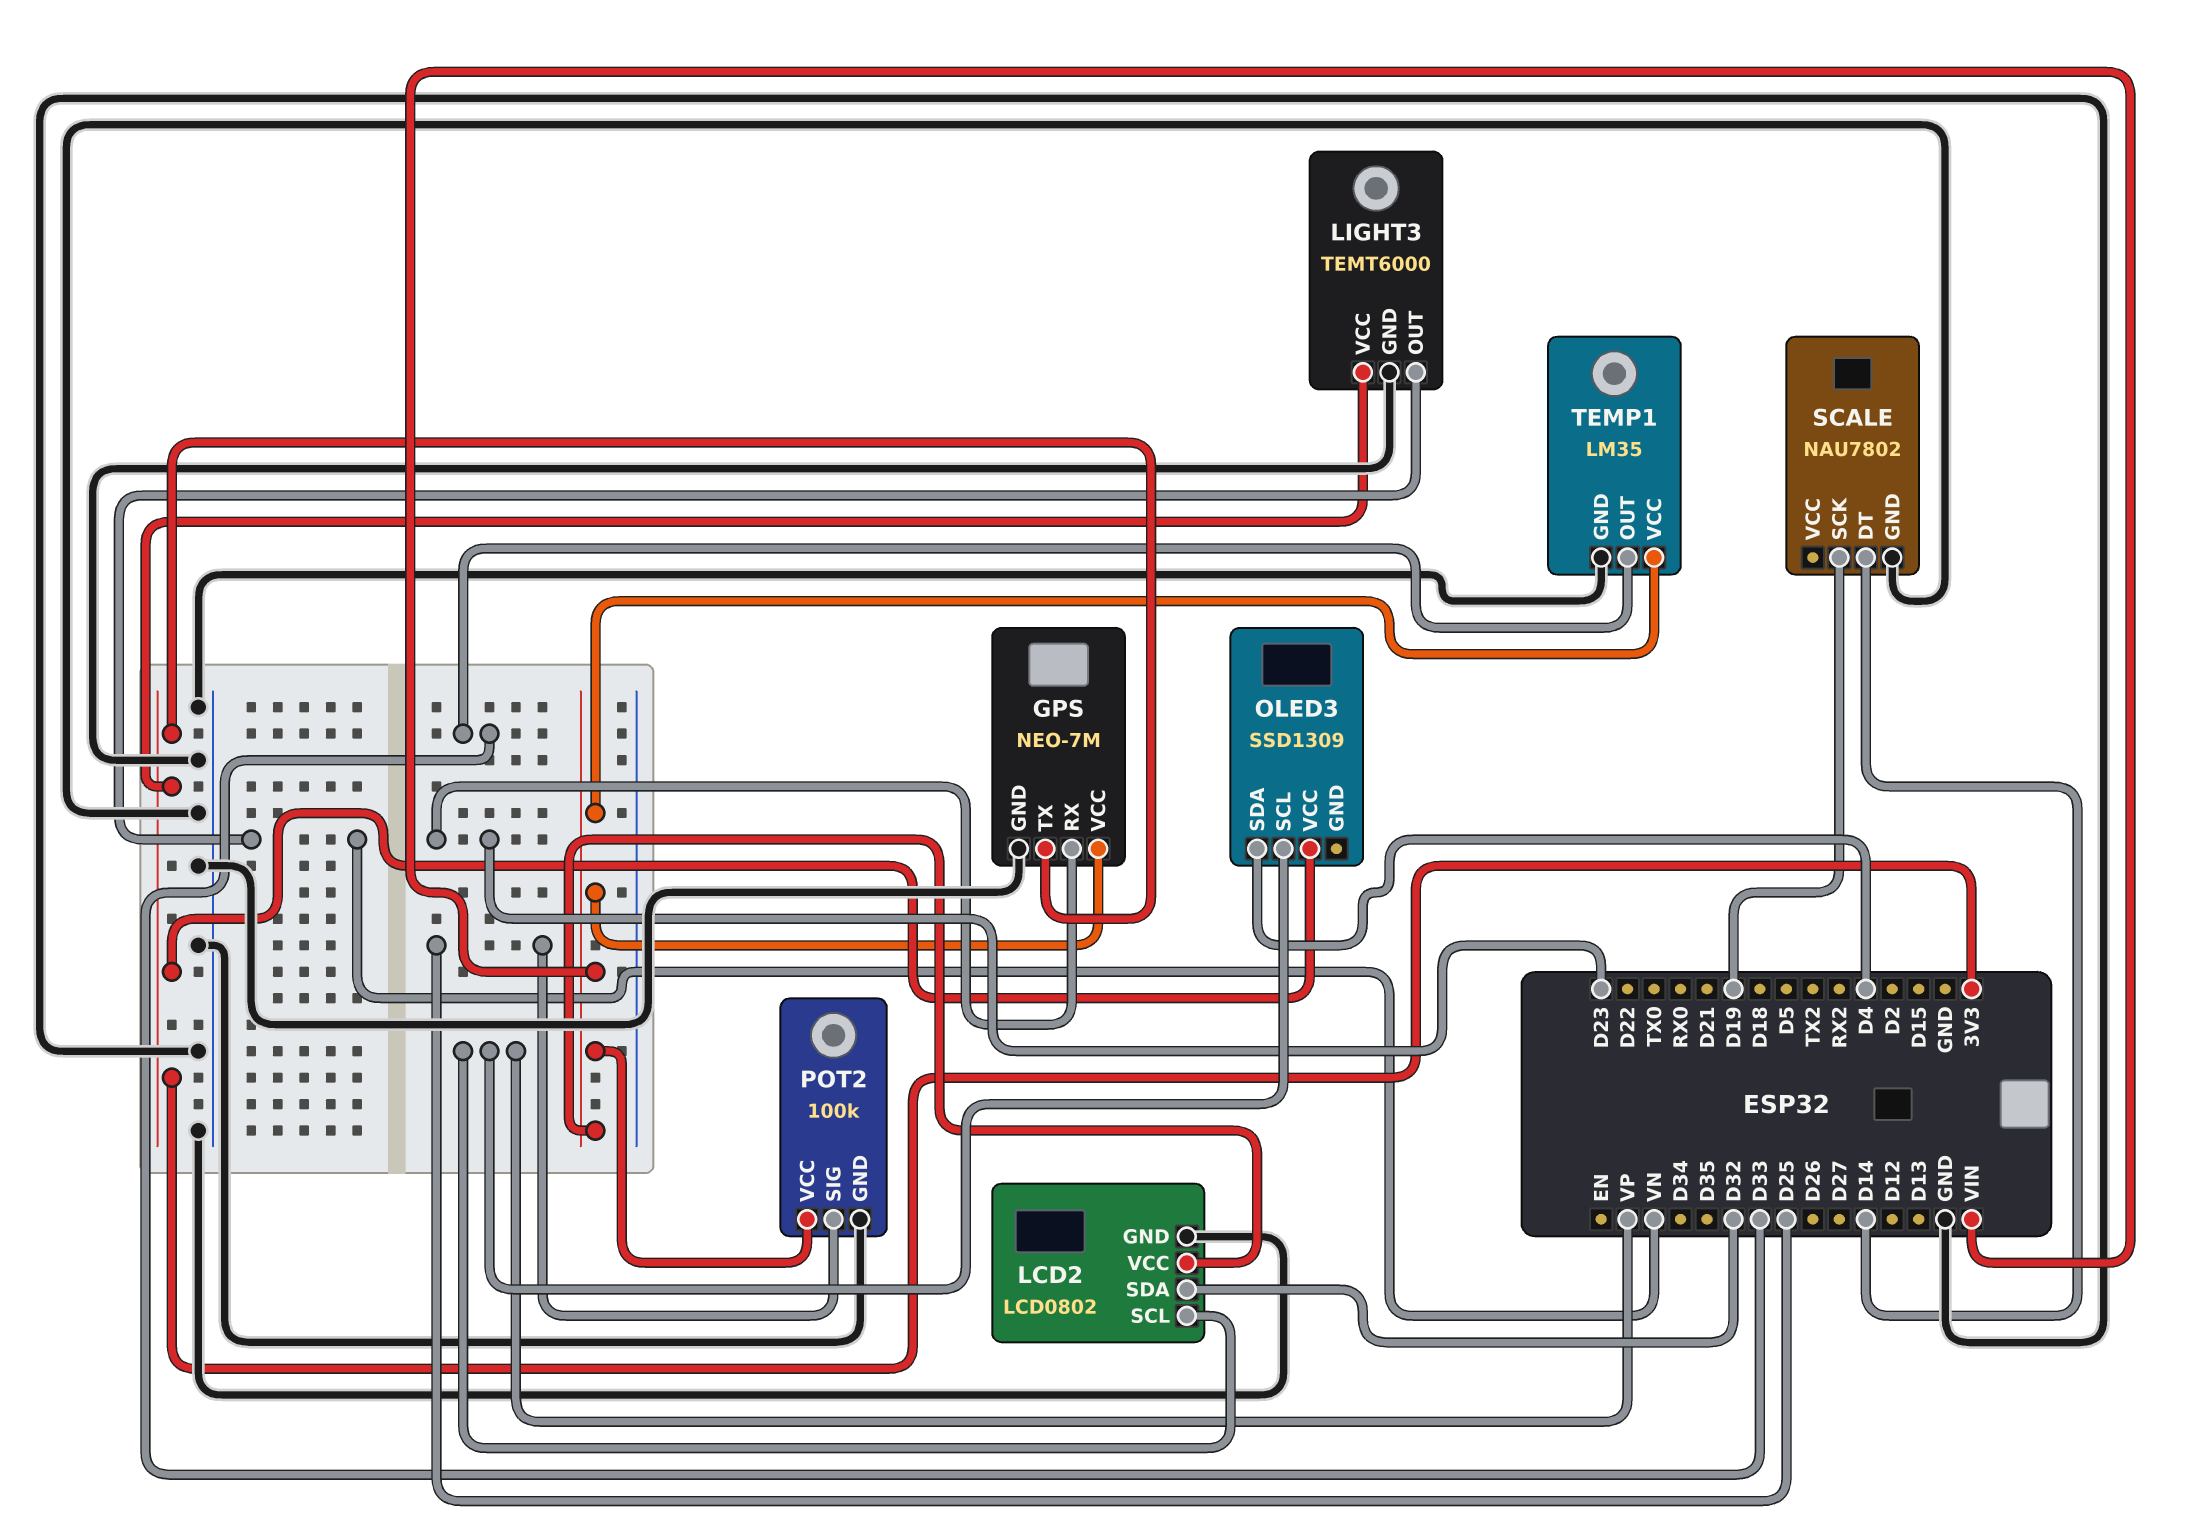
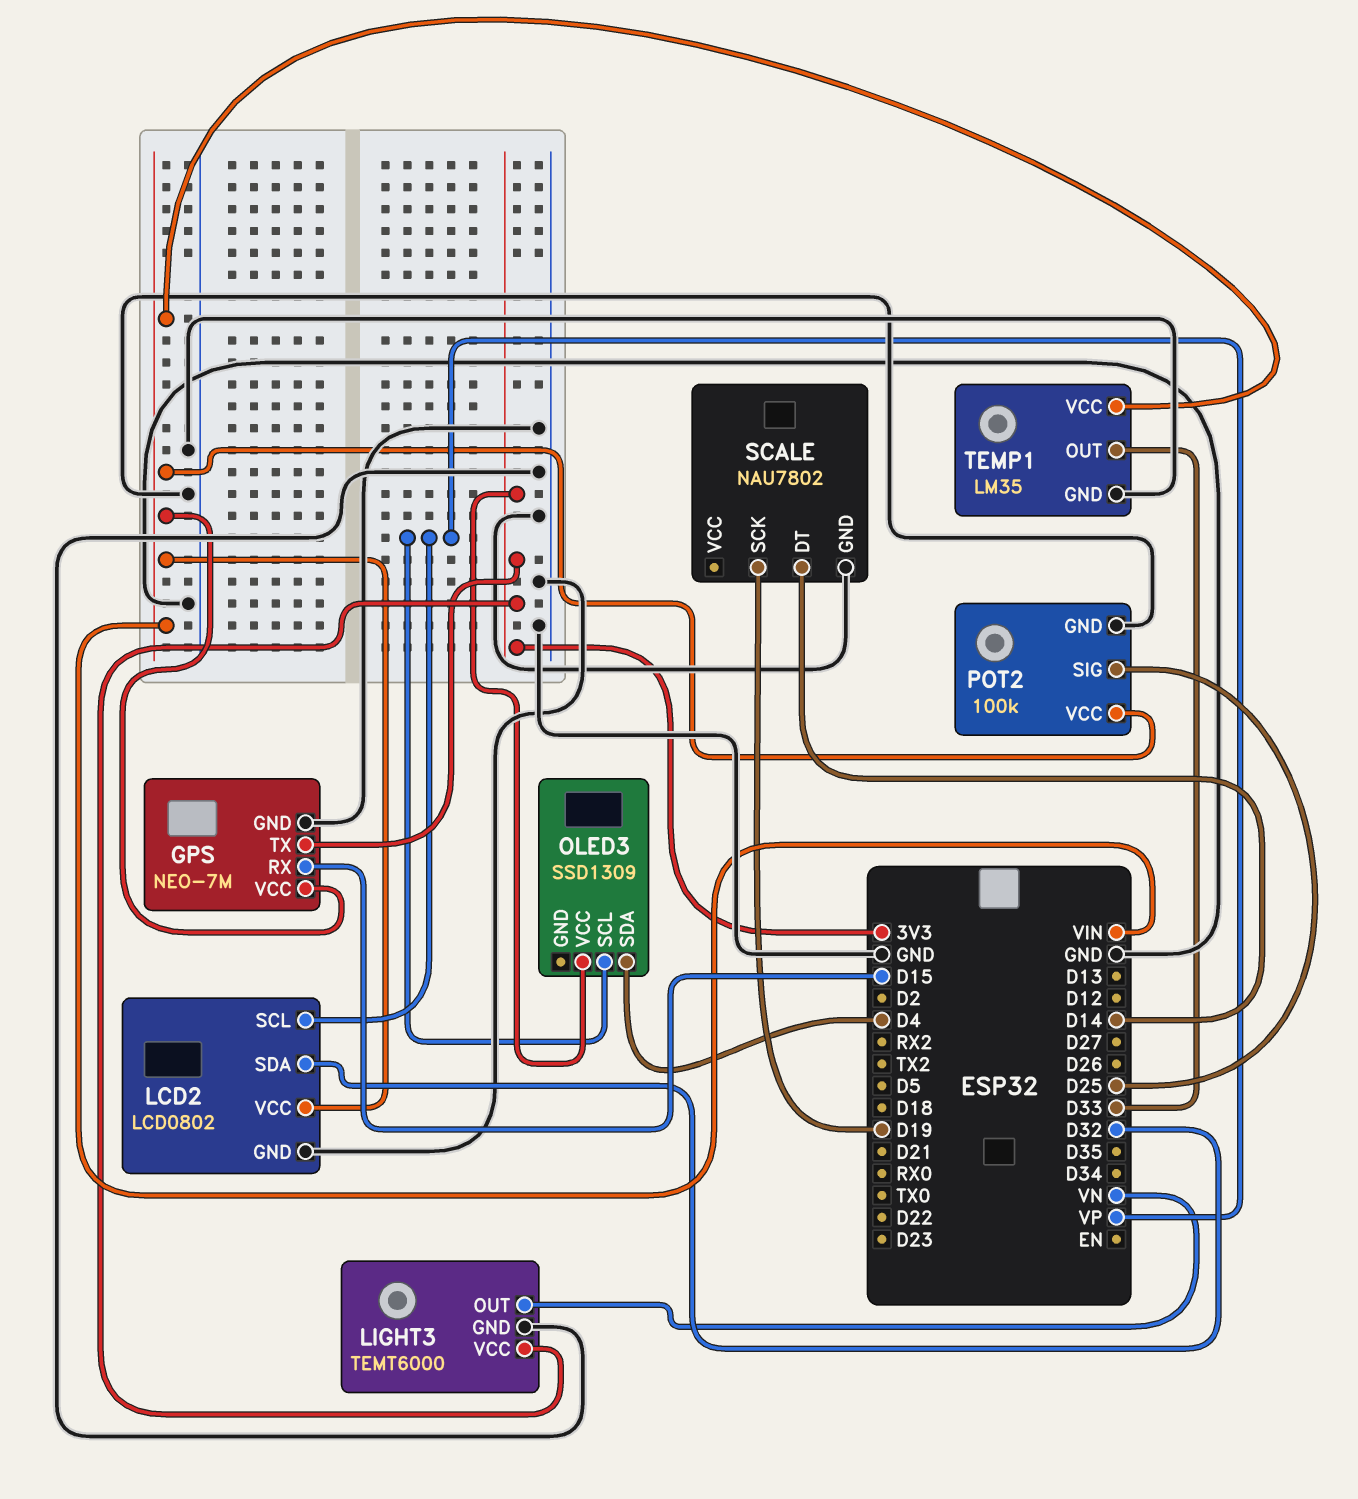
GPS pin RX: D23 -> D15

